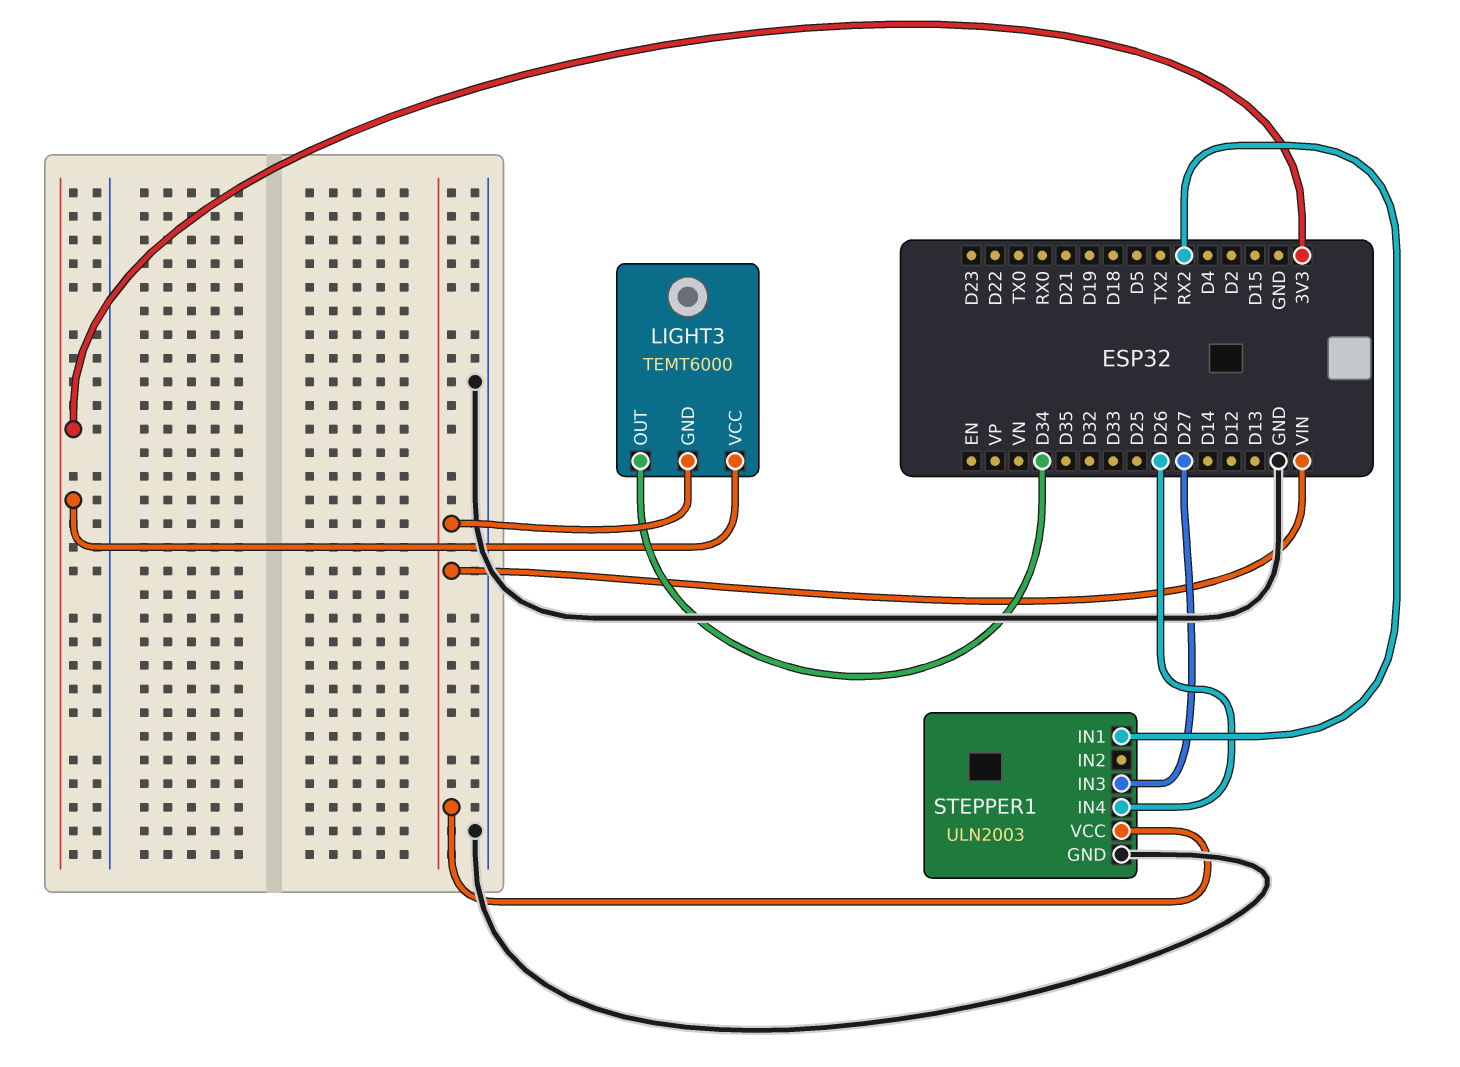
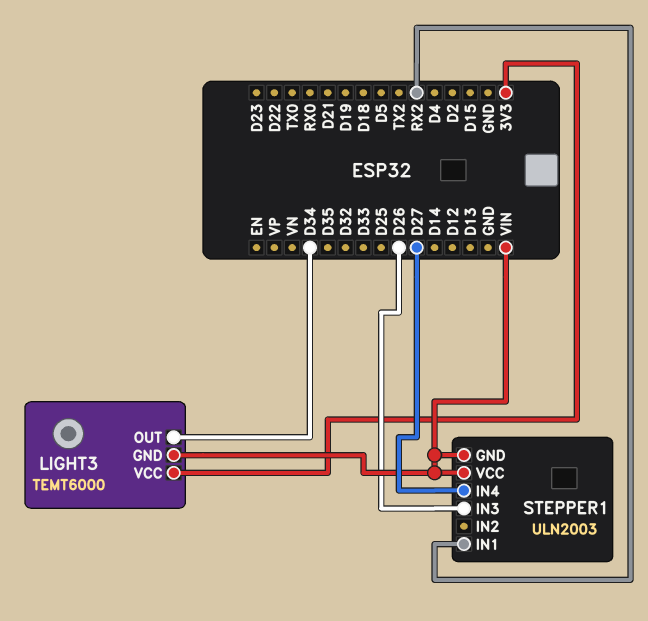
STEPPER1 pin GND: GND -> VIN
STEPPER1 pin IN3: D27 -> D26
STEPPER1 pin IN4: D26 -> D27

